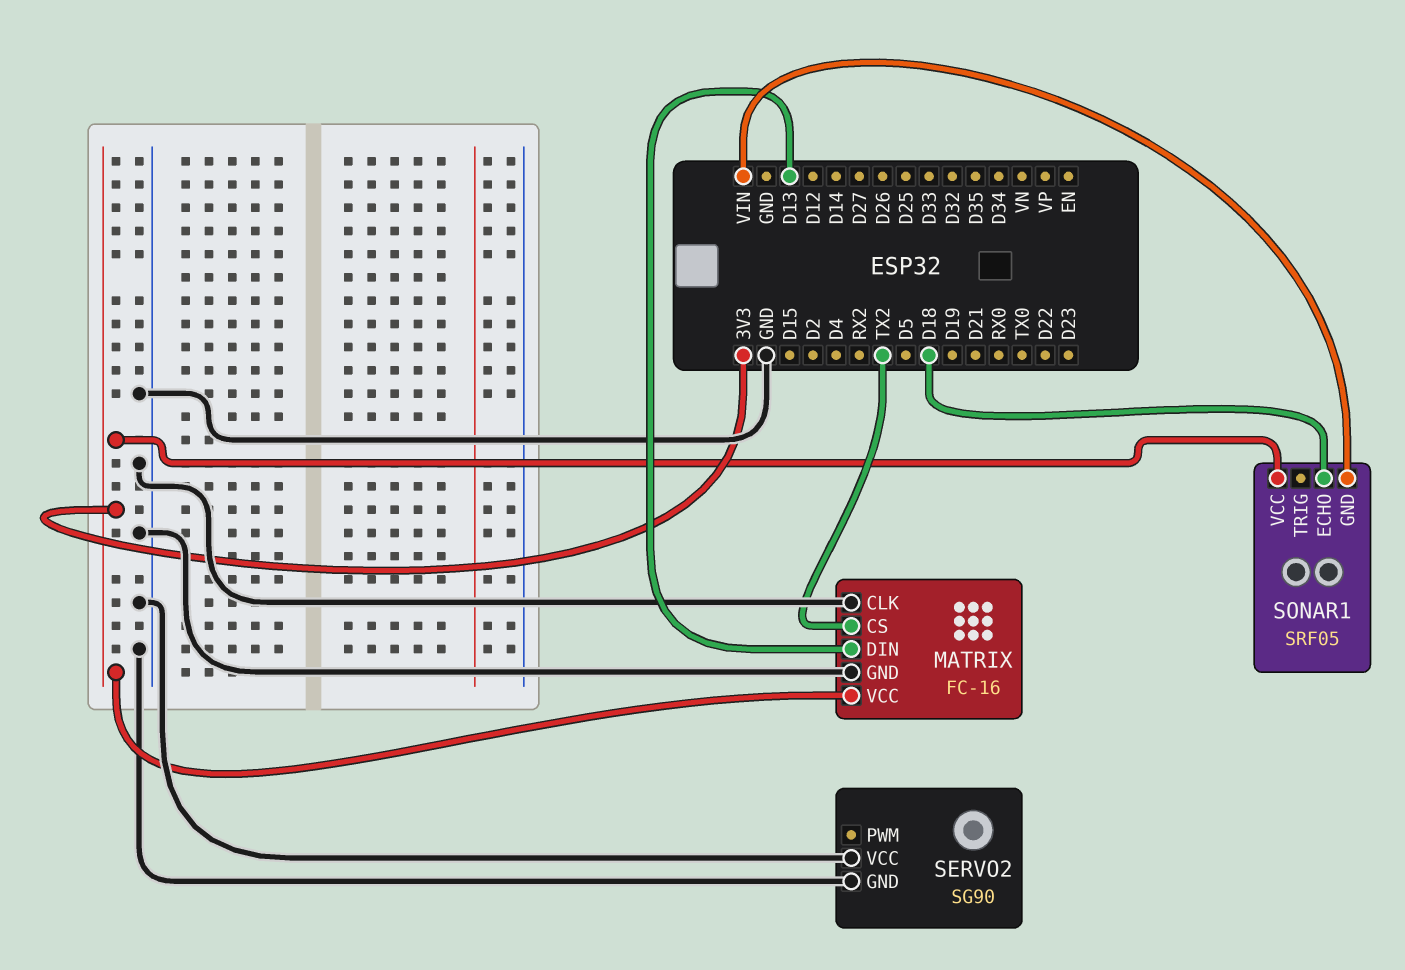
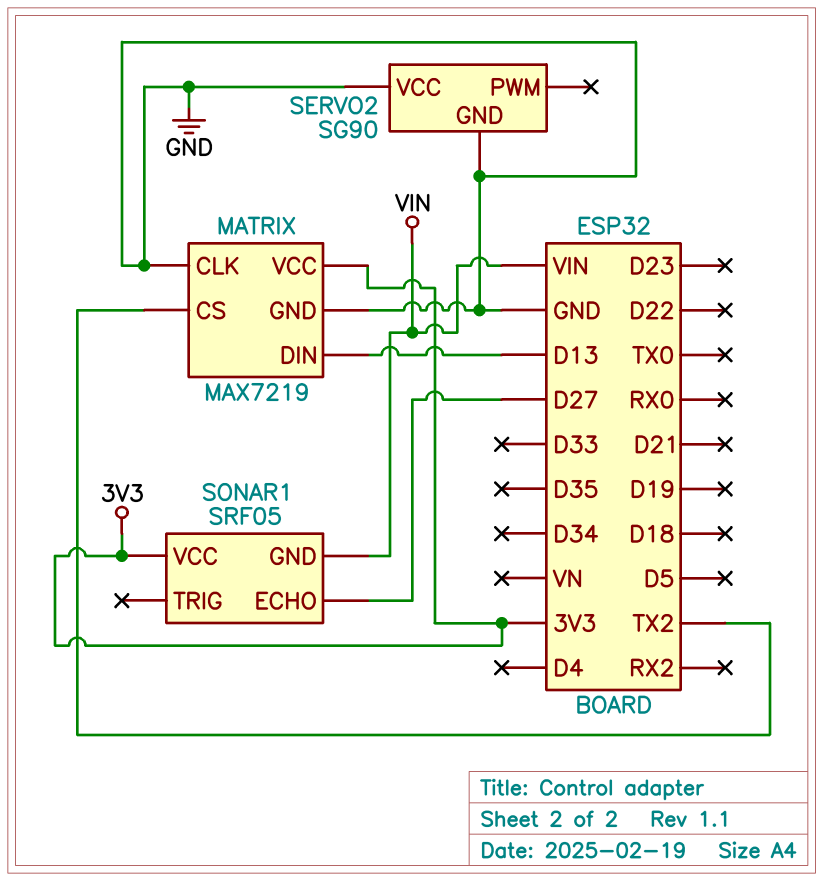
MATRIX: FC-16 -> MAX7219
SONAR1 pin ECHO: D18 -> D27

